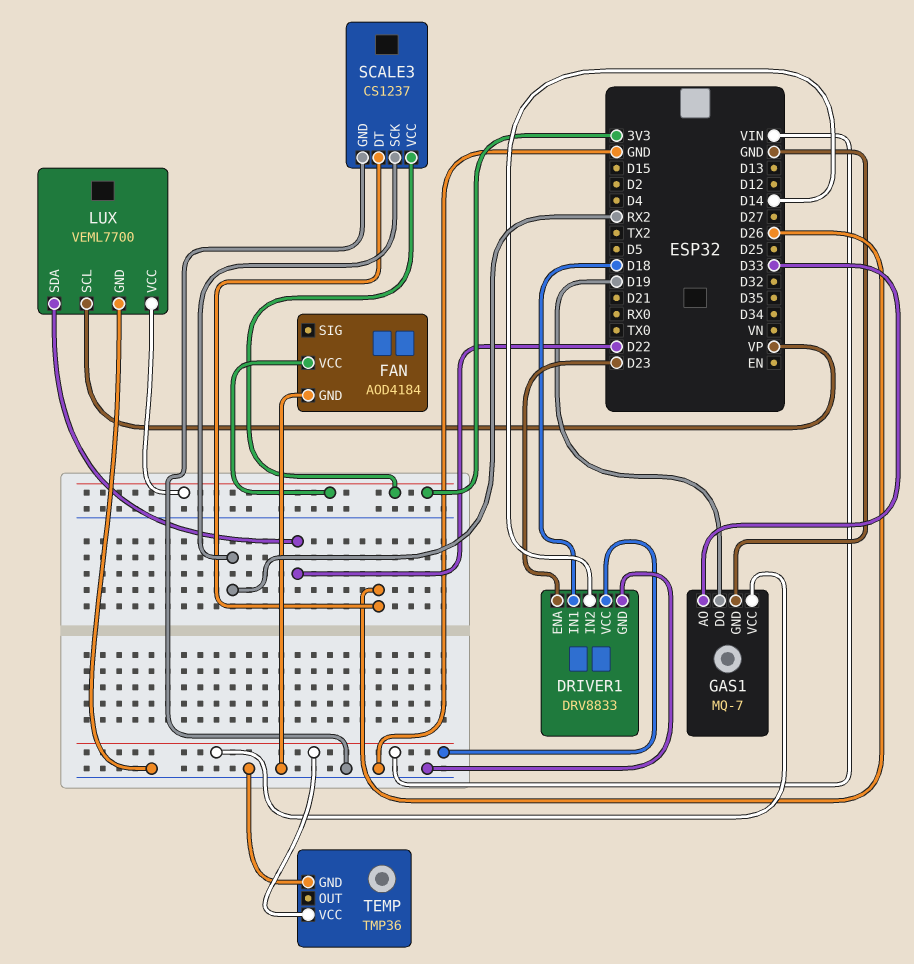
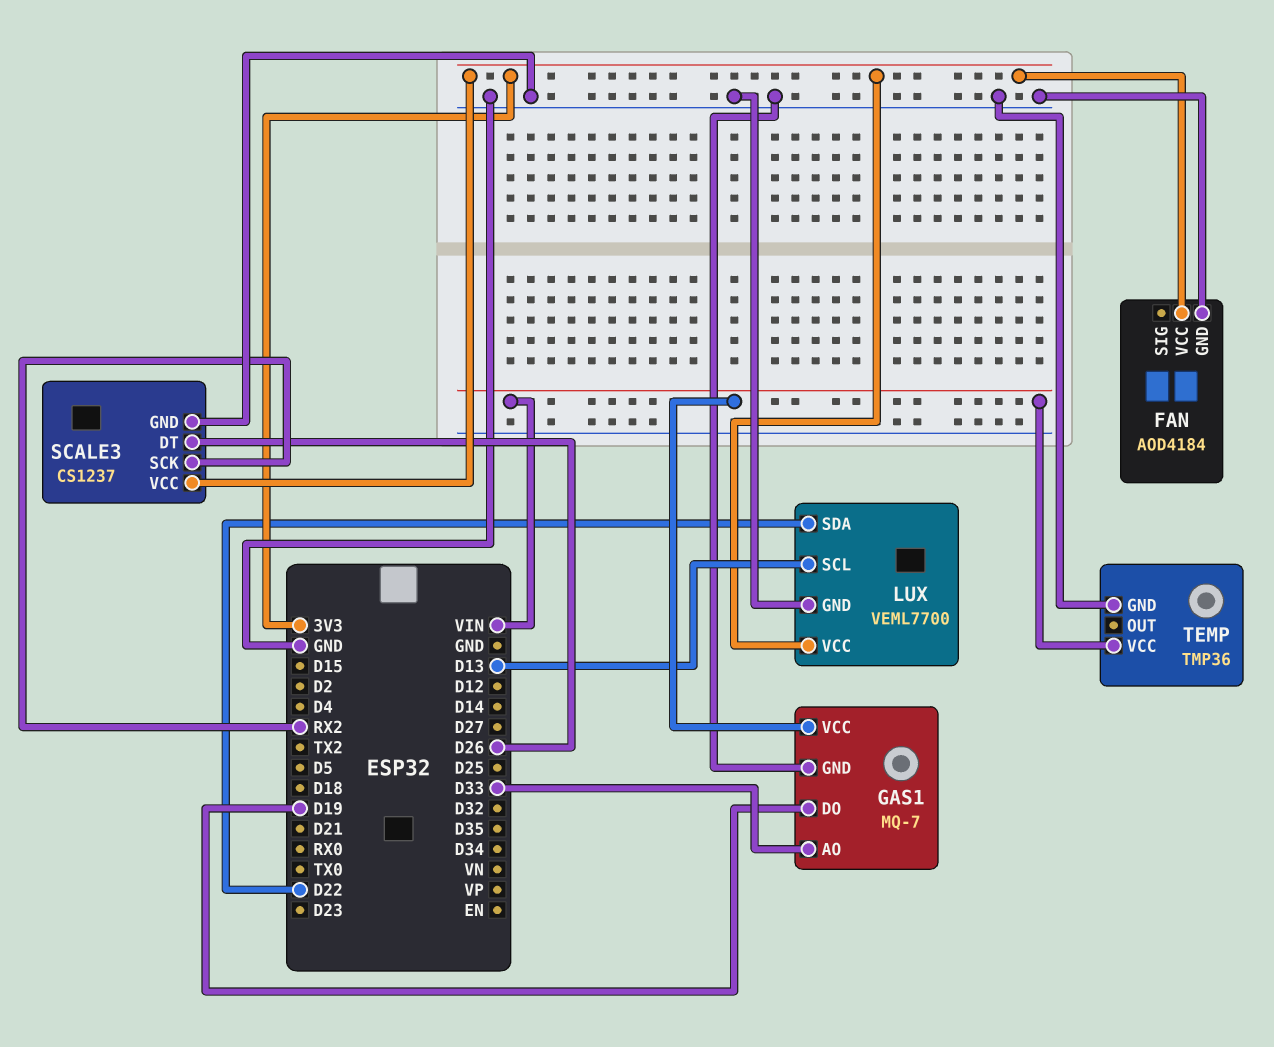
DRIVER1: DRV8833 -> none
DRIVER1 pin ENA: D23 -> none
DRIVER1 pin GND: GND -> none
DRIVER1 pin IN1: D18 -> none
DRIVER1 pin IN2: D14 -> none
DRIVER1 pin VCC: VIN -> none
LUX pin SCL: VP -> D13

